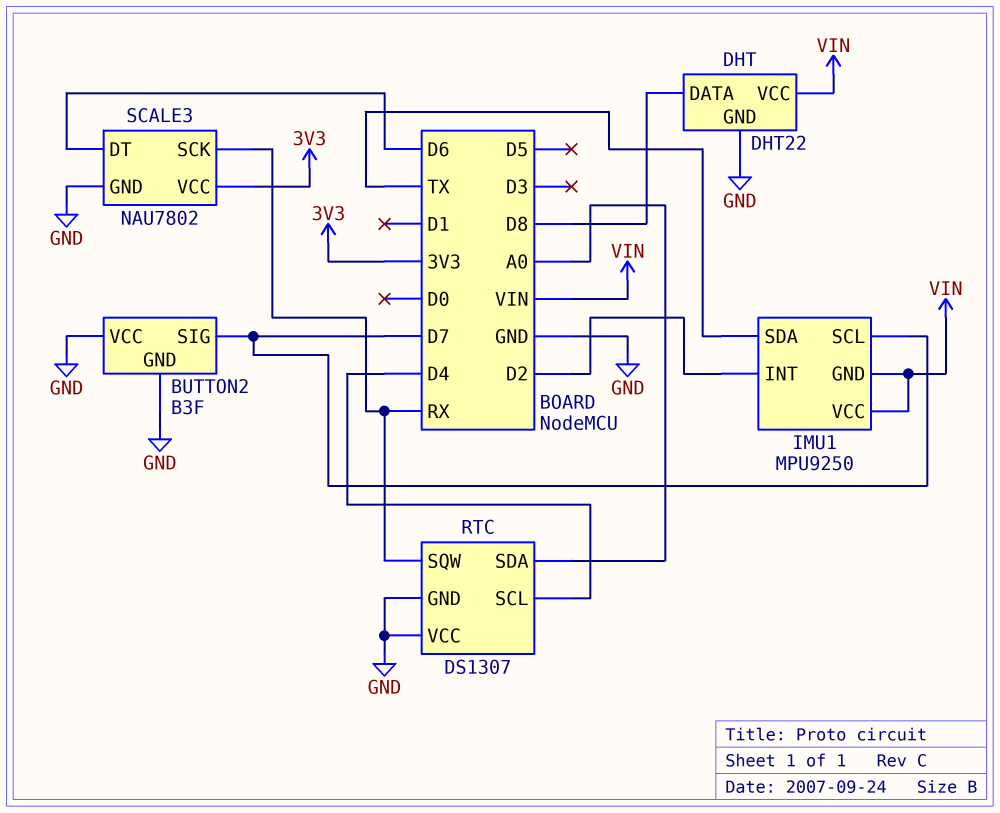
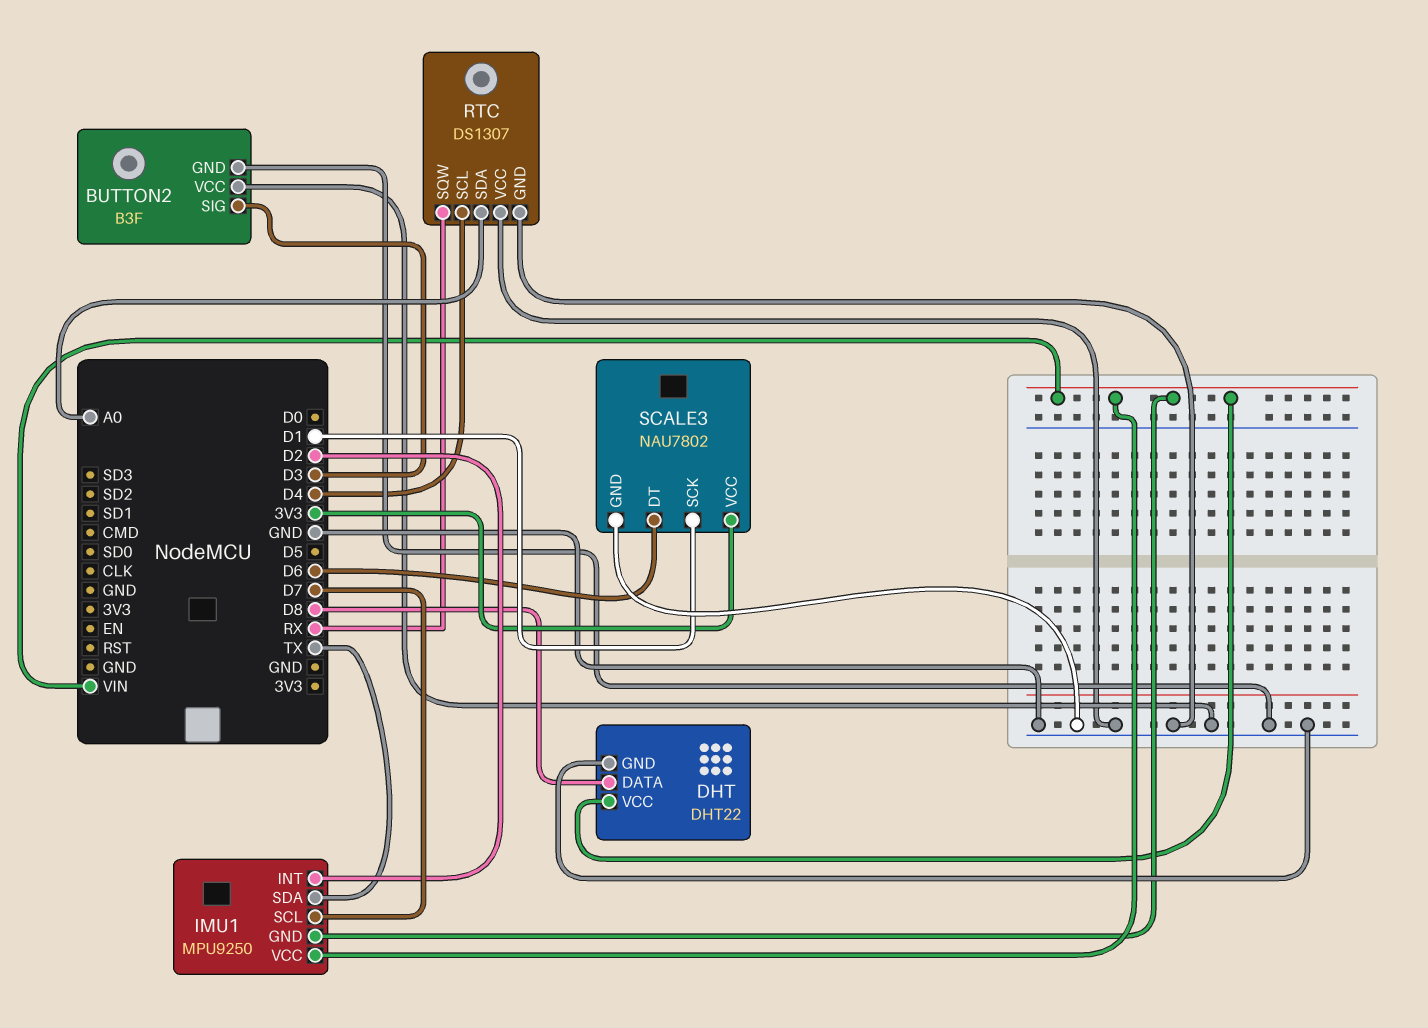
BUTTON2 pin SIG: D7 -> D3
SCALE3 pin SCK: RX -> D1

